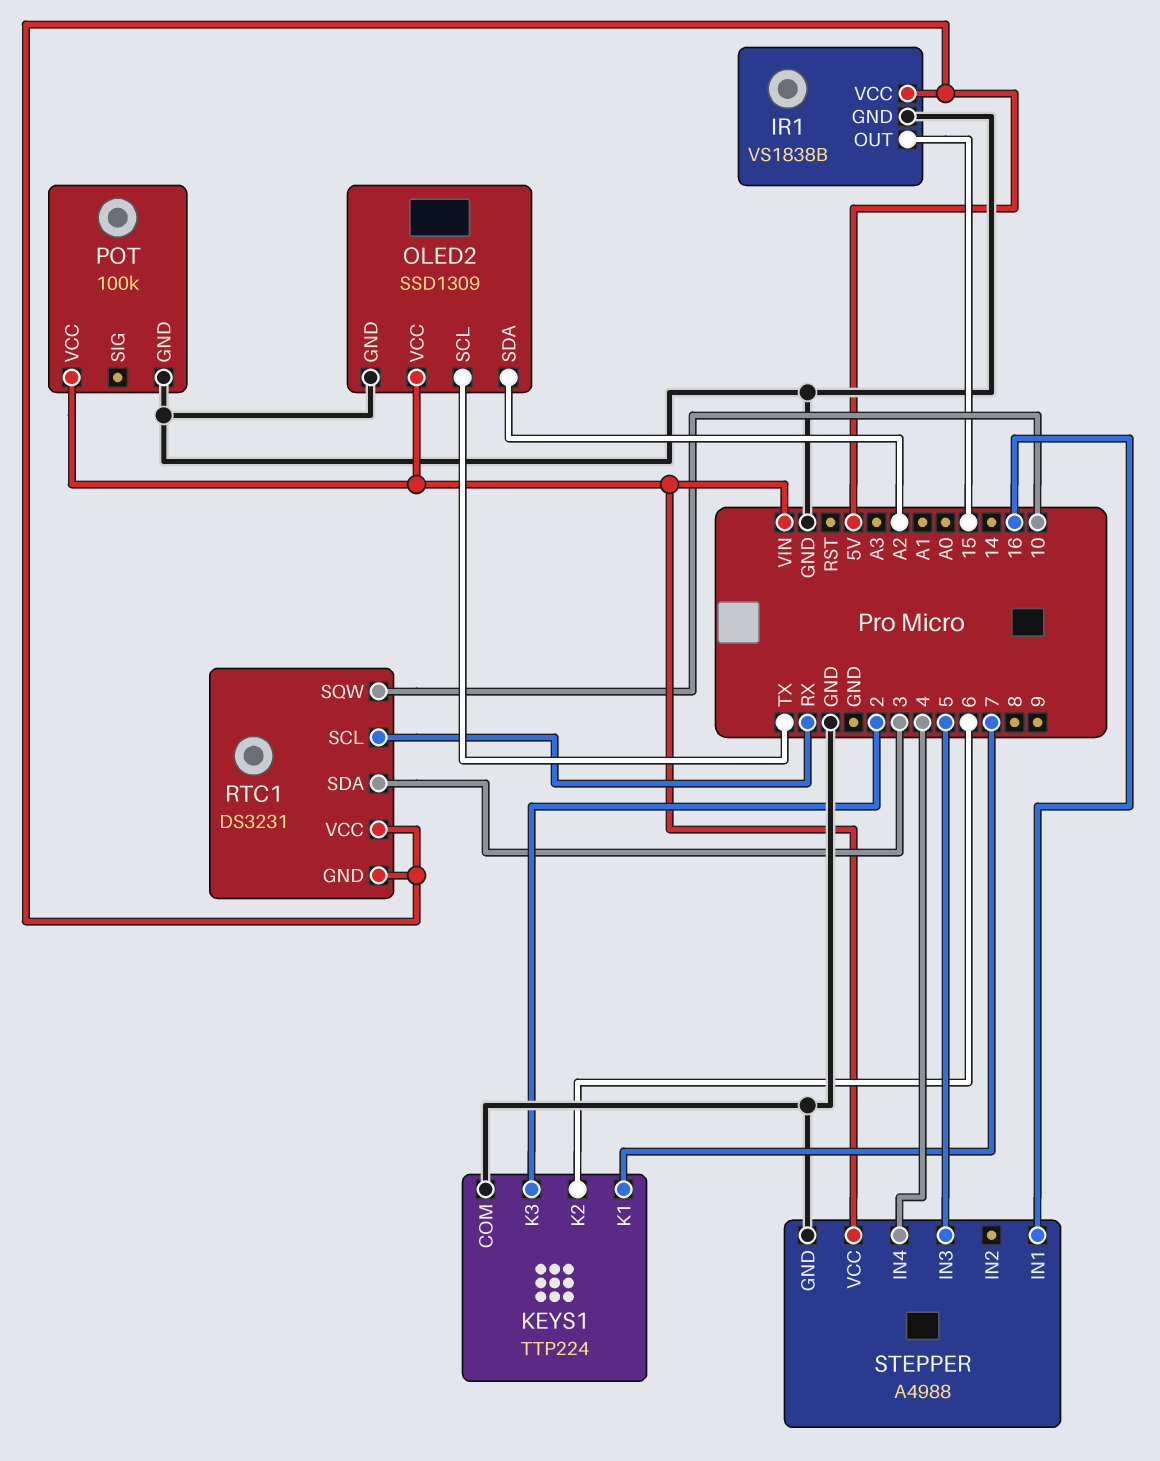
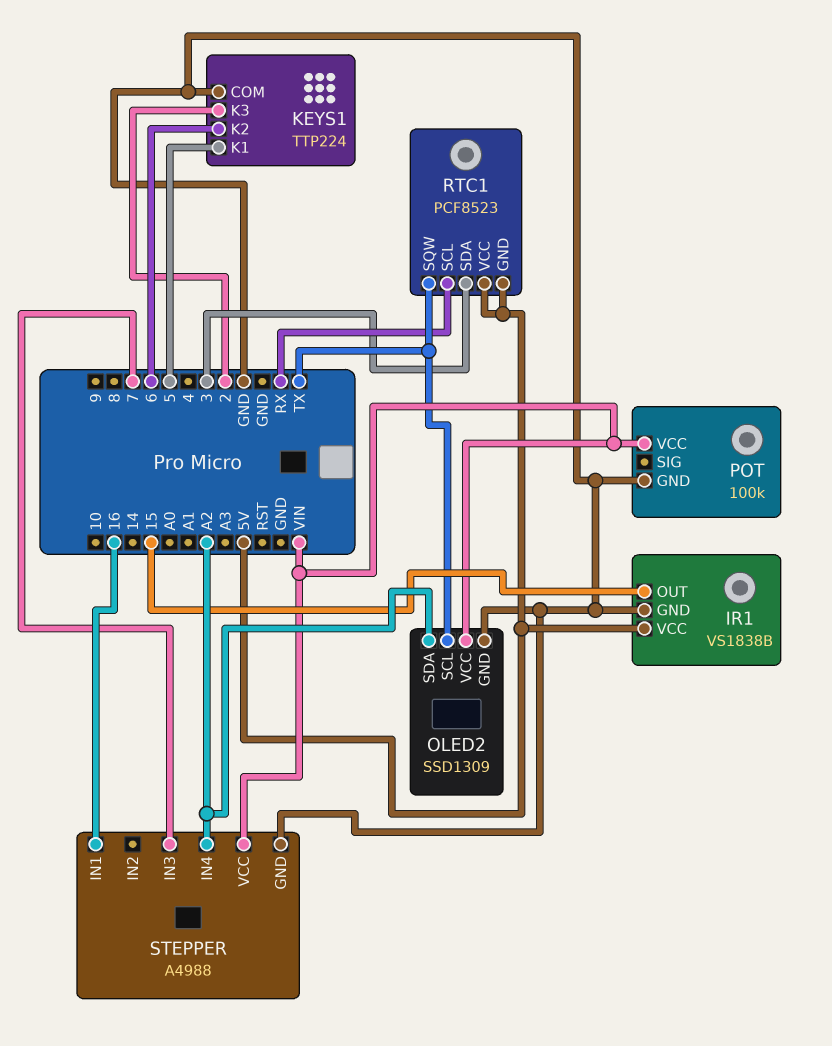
KEYS1 pin K1: 7 -> 5
RTC1: DS3231 -> PCF8523
RTC1 pin SQW: 10 -> TX
STEPPER pin IN3: 5 -> 7
STEPPER pin IN4: 4 -> A2

